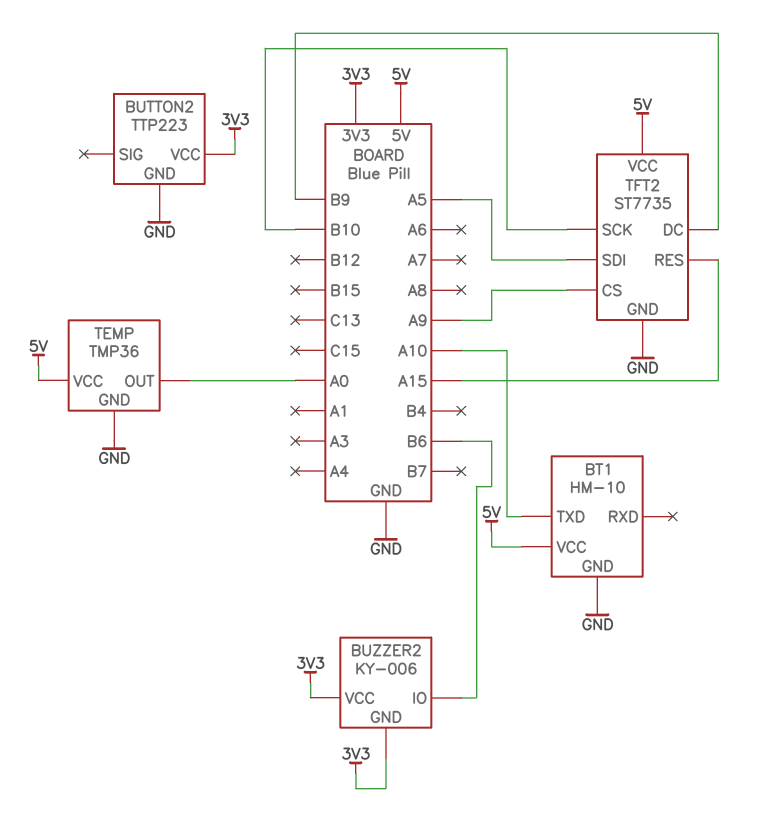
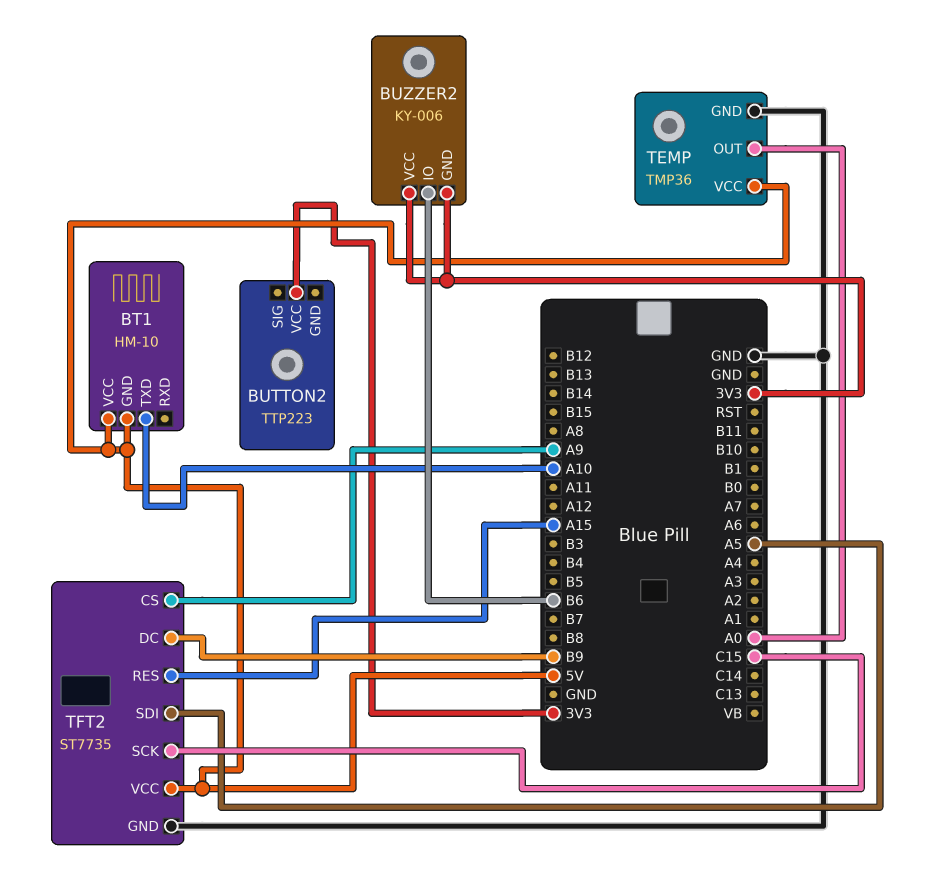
BT1 pin GND: GND -> 5V
BUTTON2 pin GND: GND -> none
TFT2 pin SCK: B10 -> C15

